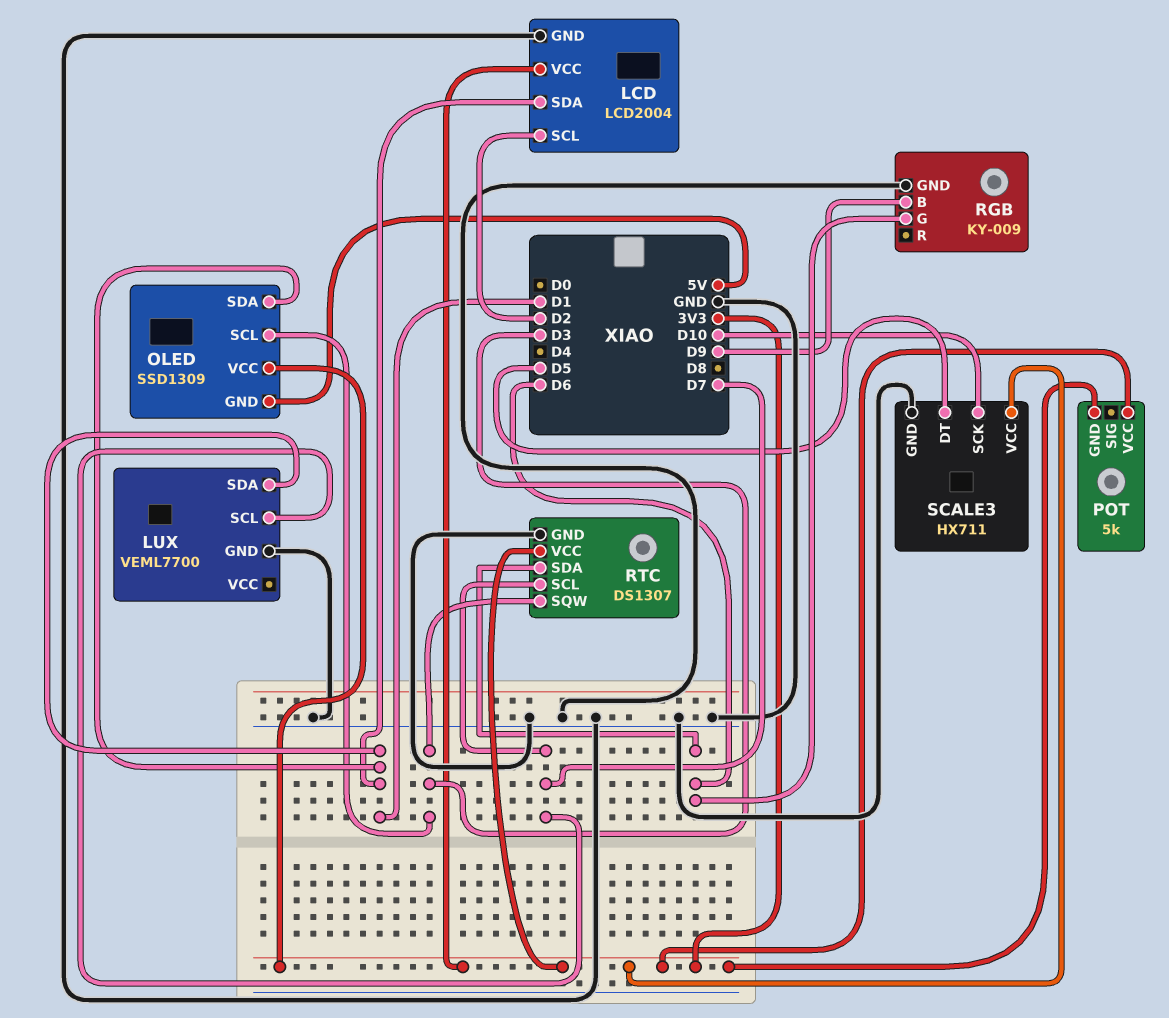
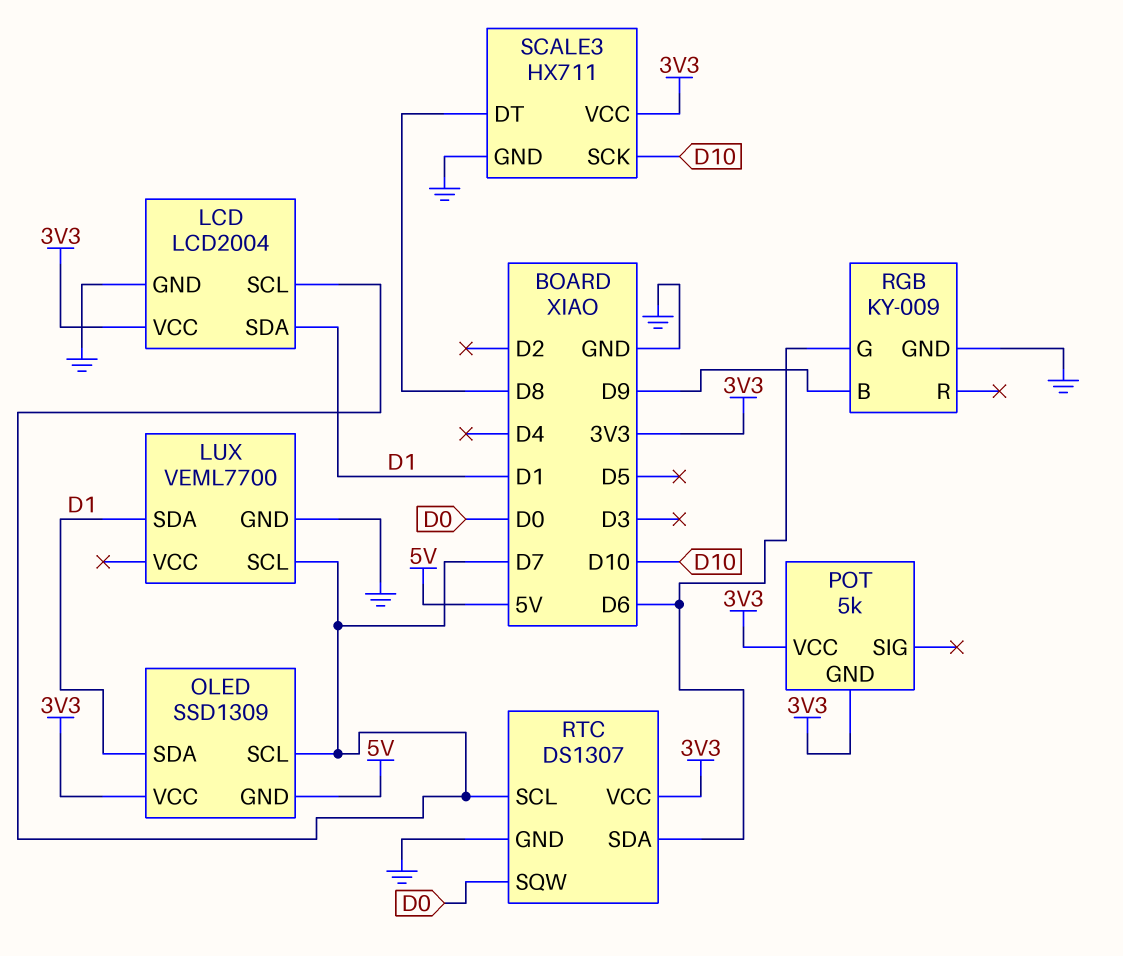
LCD pin SCL: D2 -> D7
OLED pin SCL: D3 -> D7
RTC pin SQW: D3 -> D0
SCALE3 pin DT: D5 -> D8

